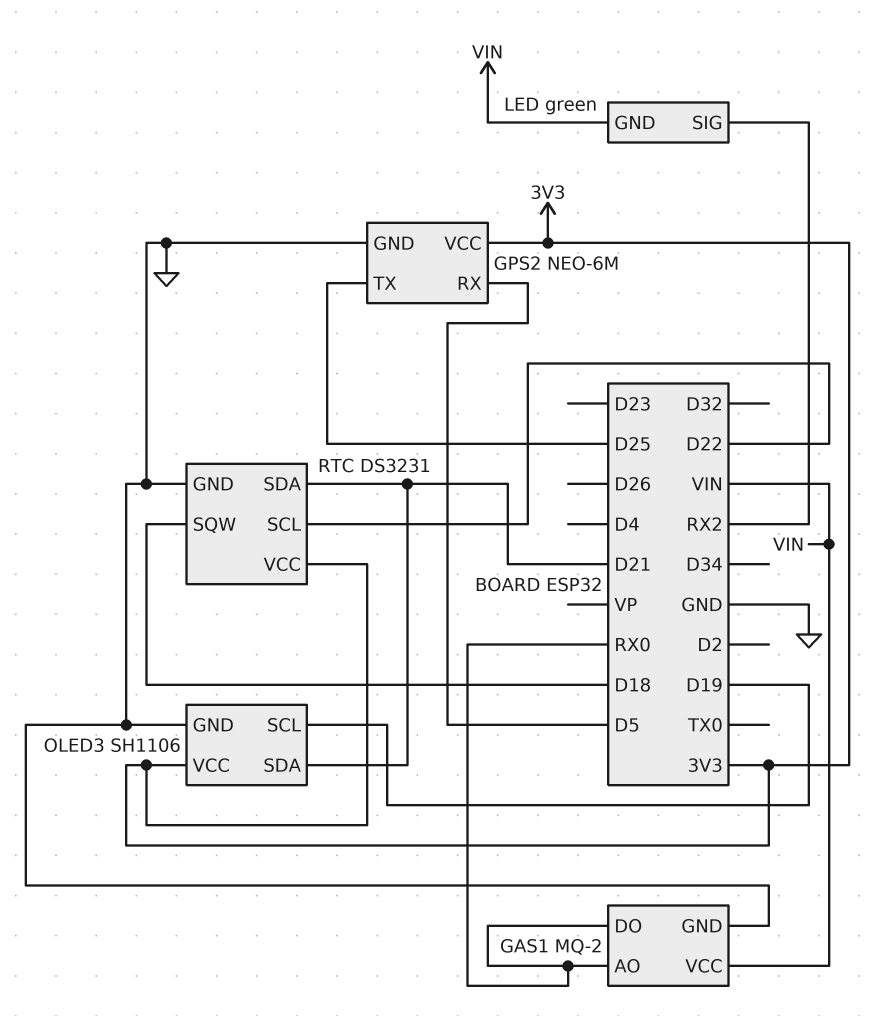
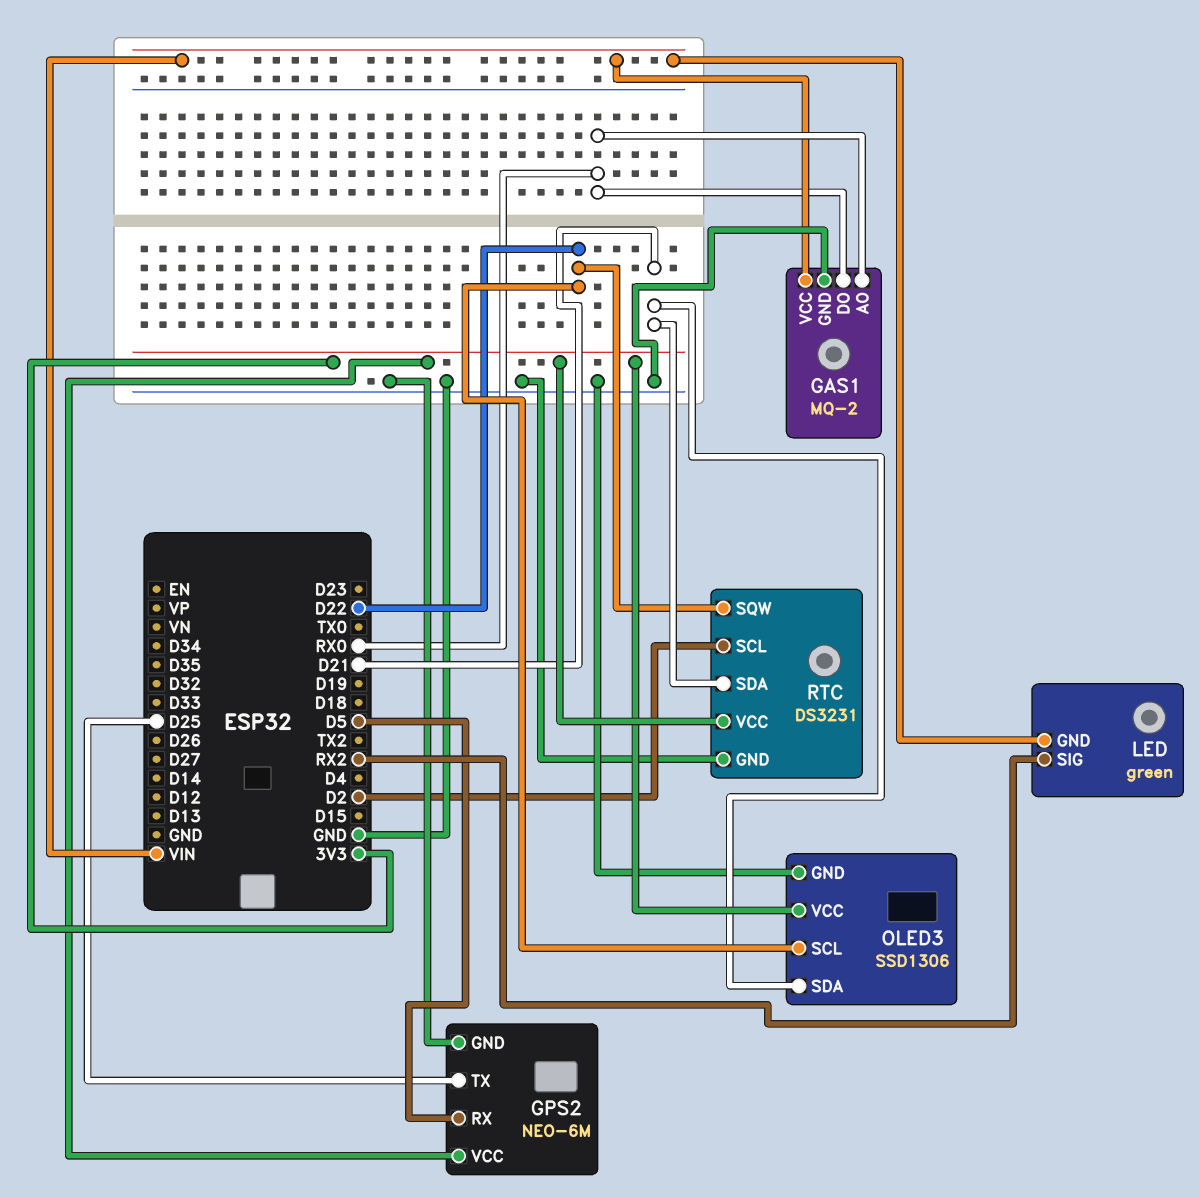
OLED3: SH1106 -> SSD1306
OLED3 pin SCL: D19 -> D22
RTC pin SCL: D22 -> D2
RTC pin SQW: D18 -> D22

